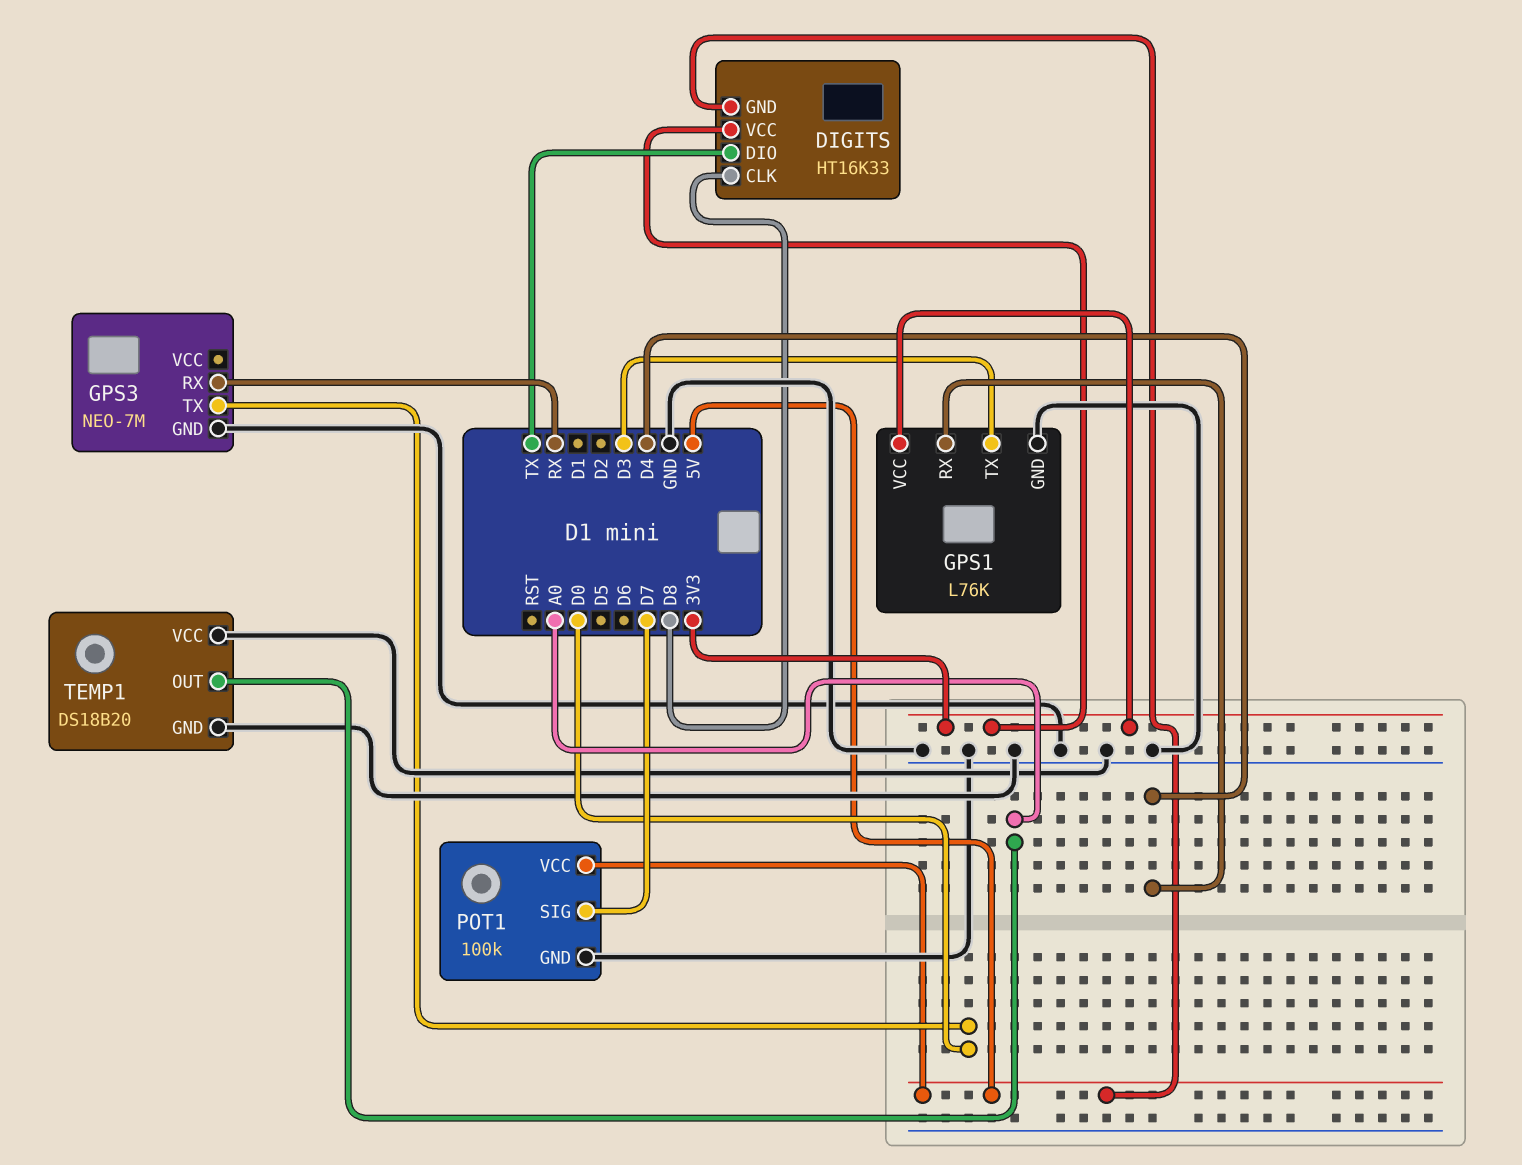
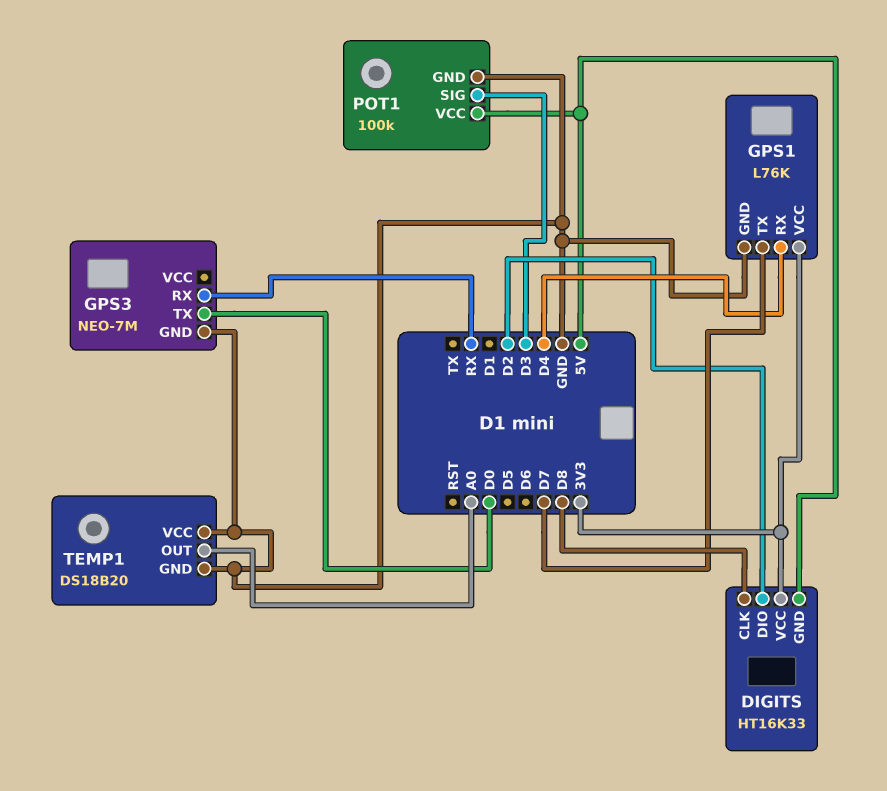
DIGITS pin DIO: TX -> D2
GPS1 pin TX: D3 -> D7
POT1 pin SIG: D7 -> D3

